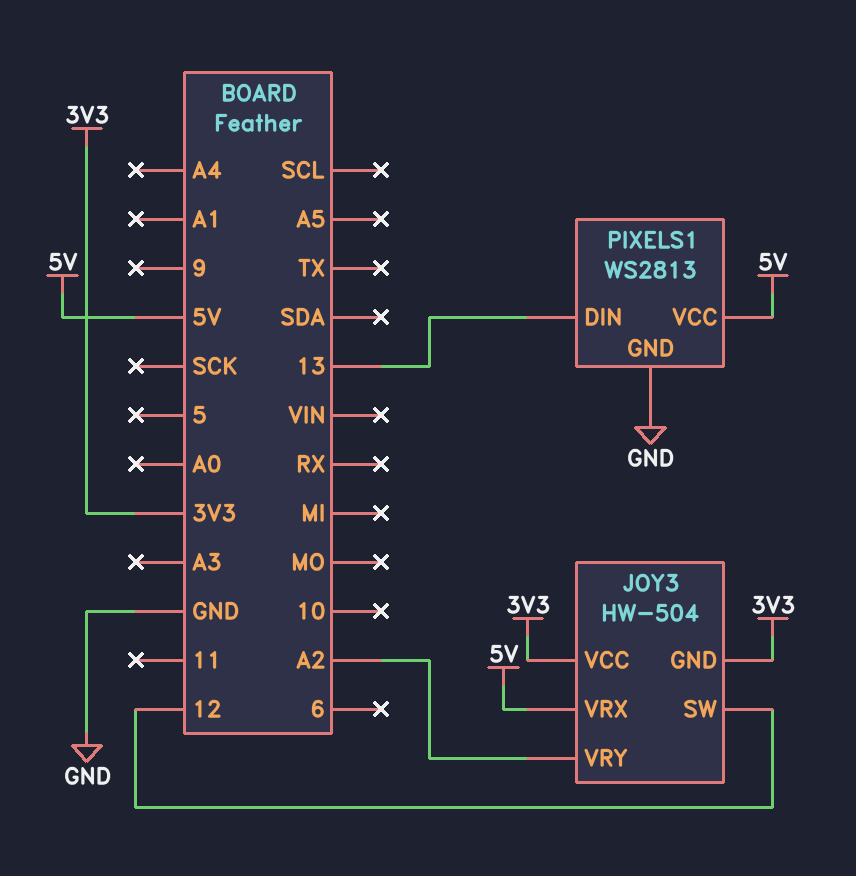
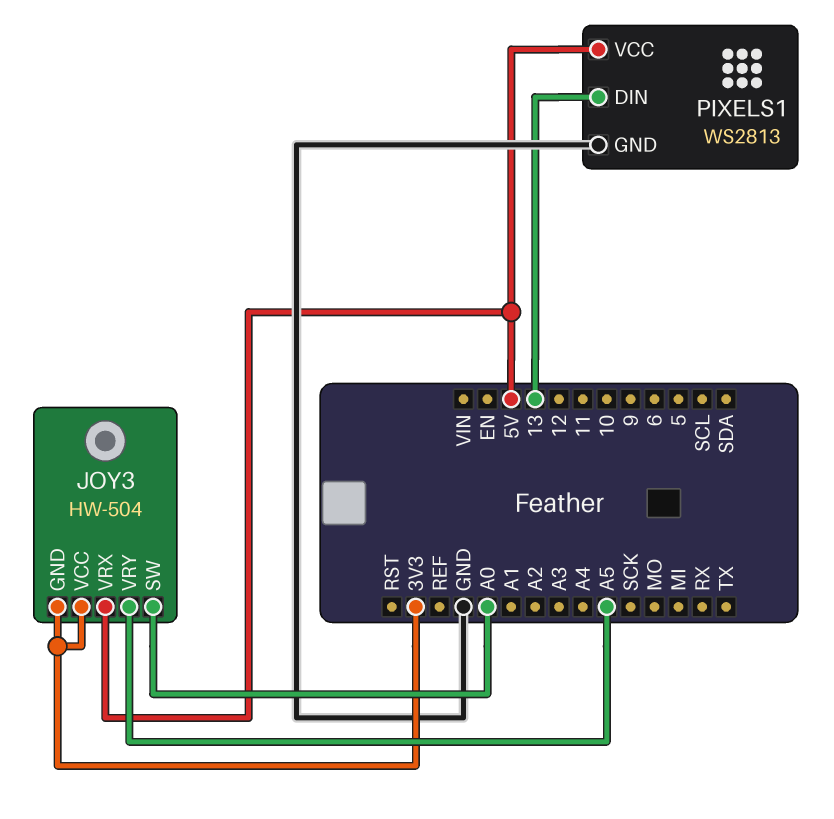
JOY3 pin SW: 12 -> A0
JOY3 pin VRY: A2 -> A5

